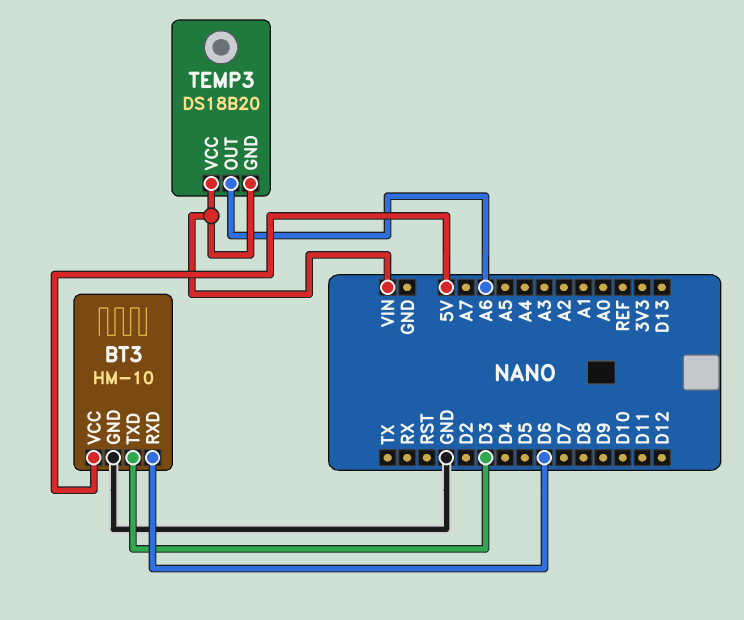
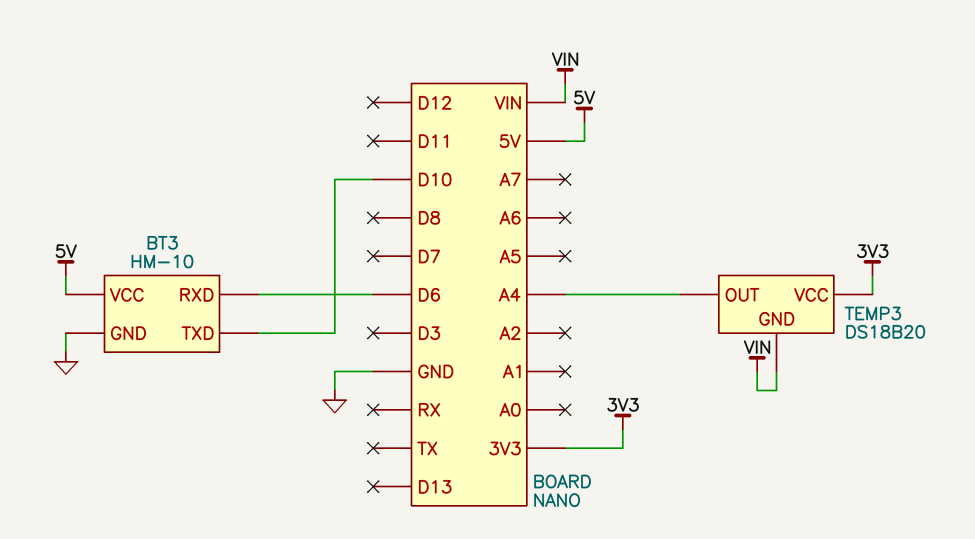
BT3 pin TXD: D3 -> D10
TEMP3 pin OUT: A6 -> A4
TEMP3 pin VCC: VIN -> 3V3

